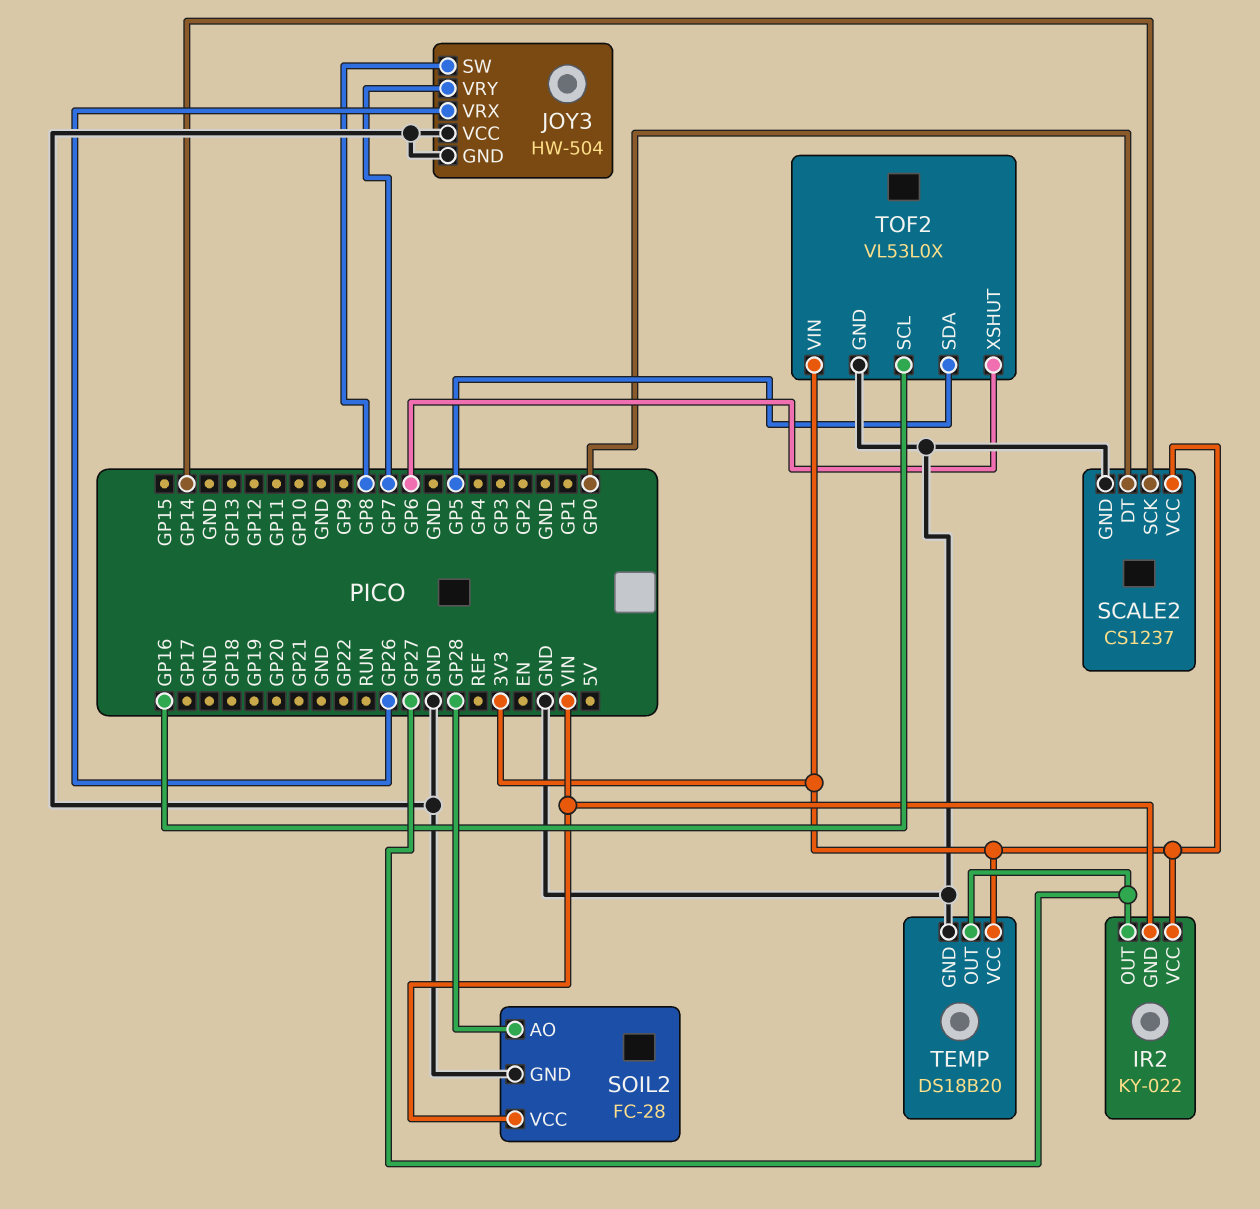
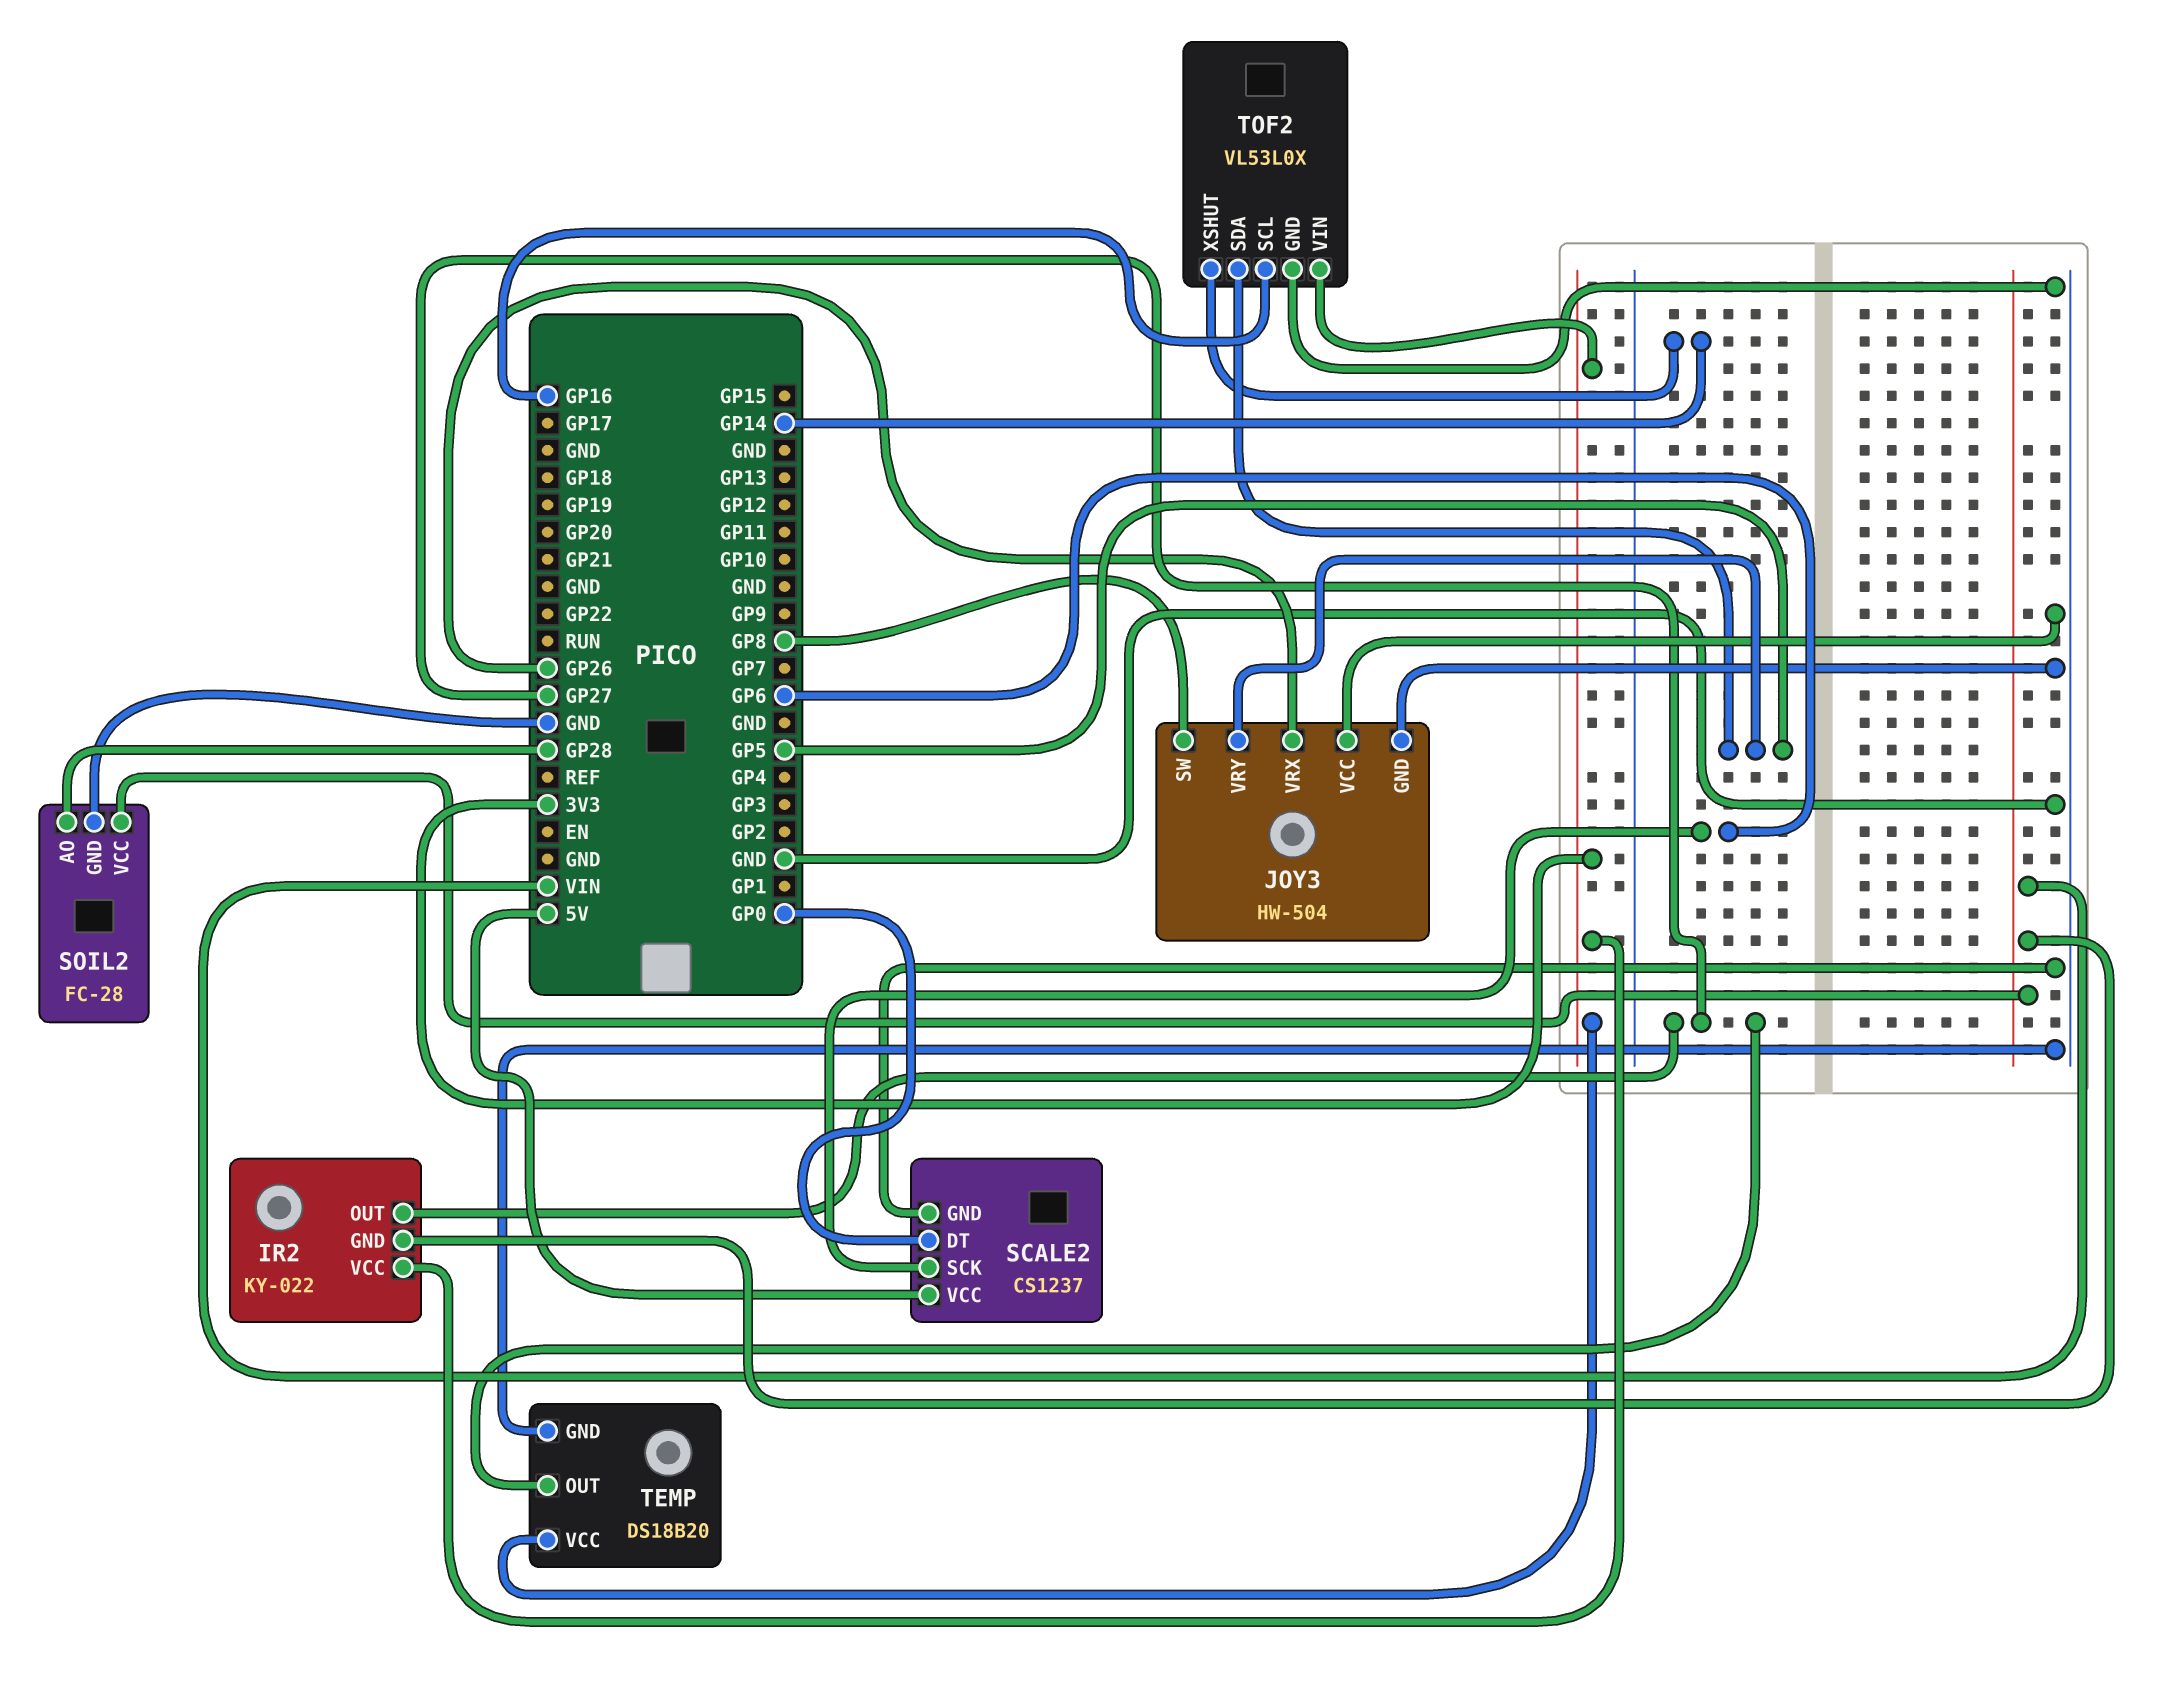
JOY3 pin VRY: GP7 -> GP5
SCALE2 pin SCK: GP14 -> GP6
SCALE2 pin VCC: 3V3 -> 5V
TOF2 pin XSHUT: GP6 -> GP14

